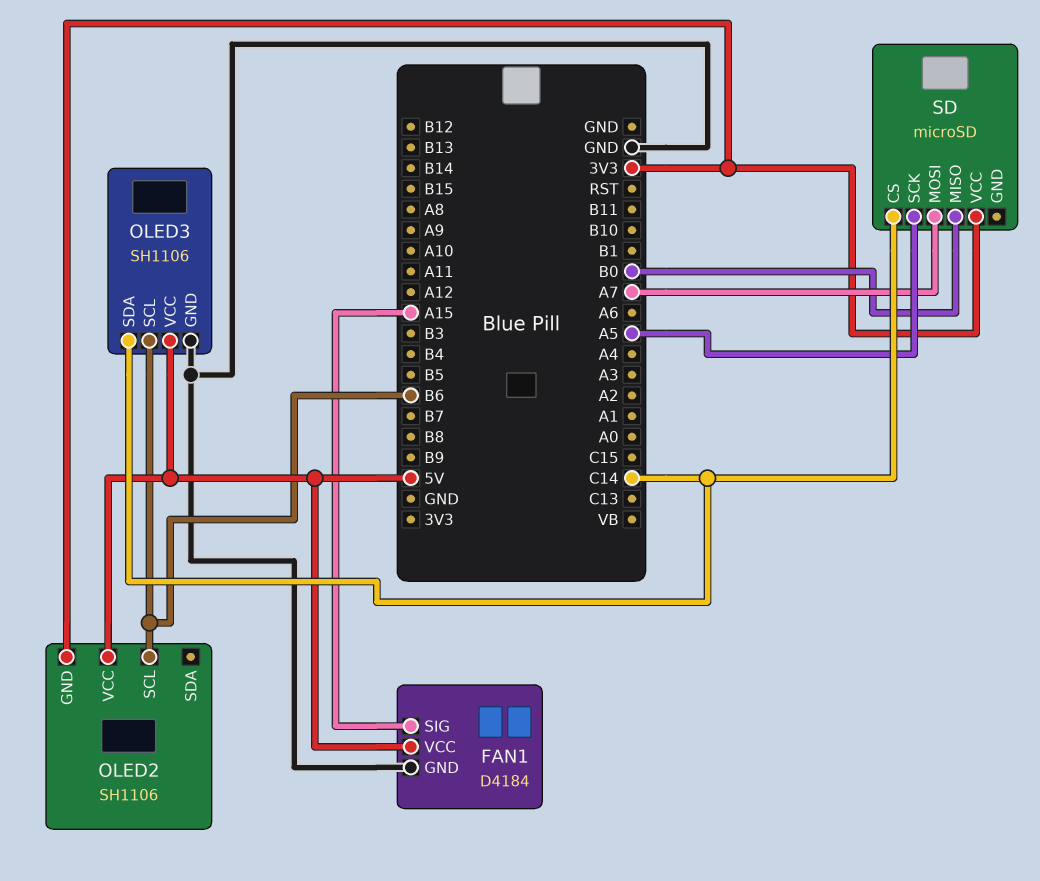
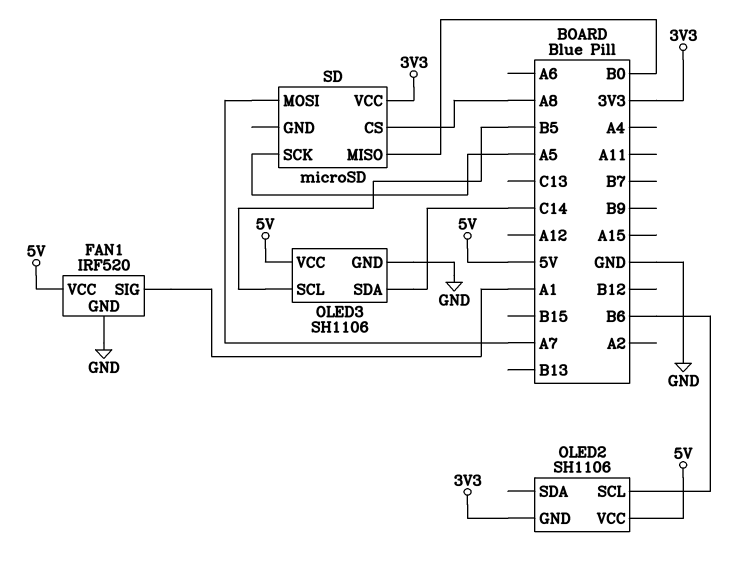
FAN1: D4184 -> IRF520
FAN1 pin SIG: A15 -> A1
OLED3 pin SCL: B6 -> B5
SD pin CS: C14 -> A8

